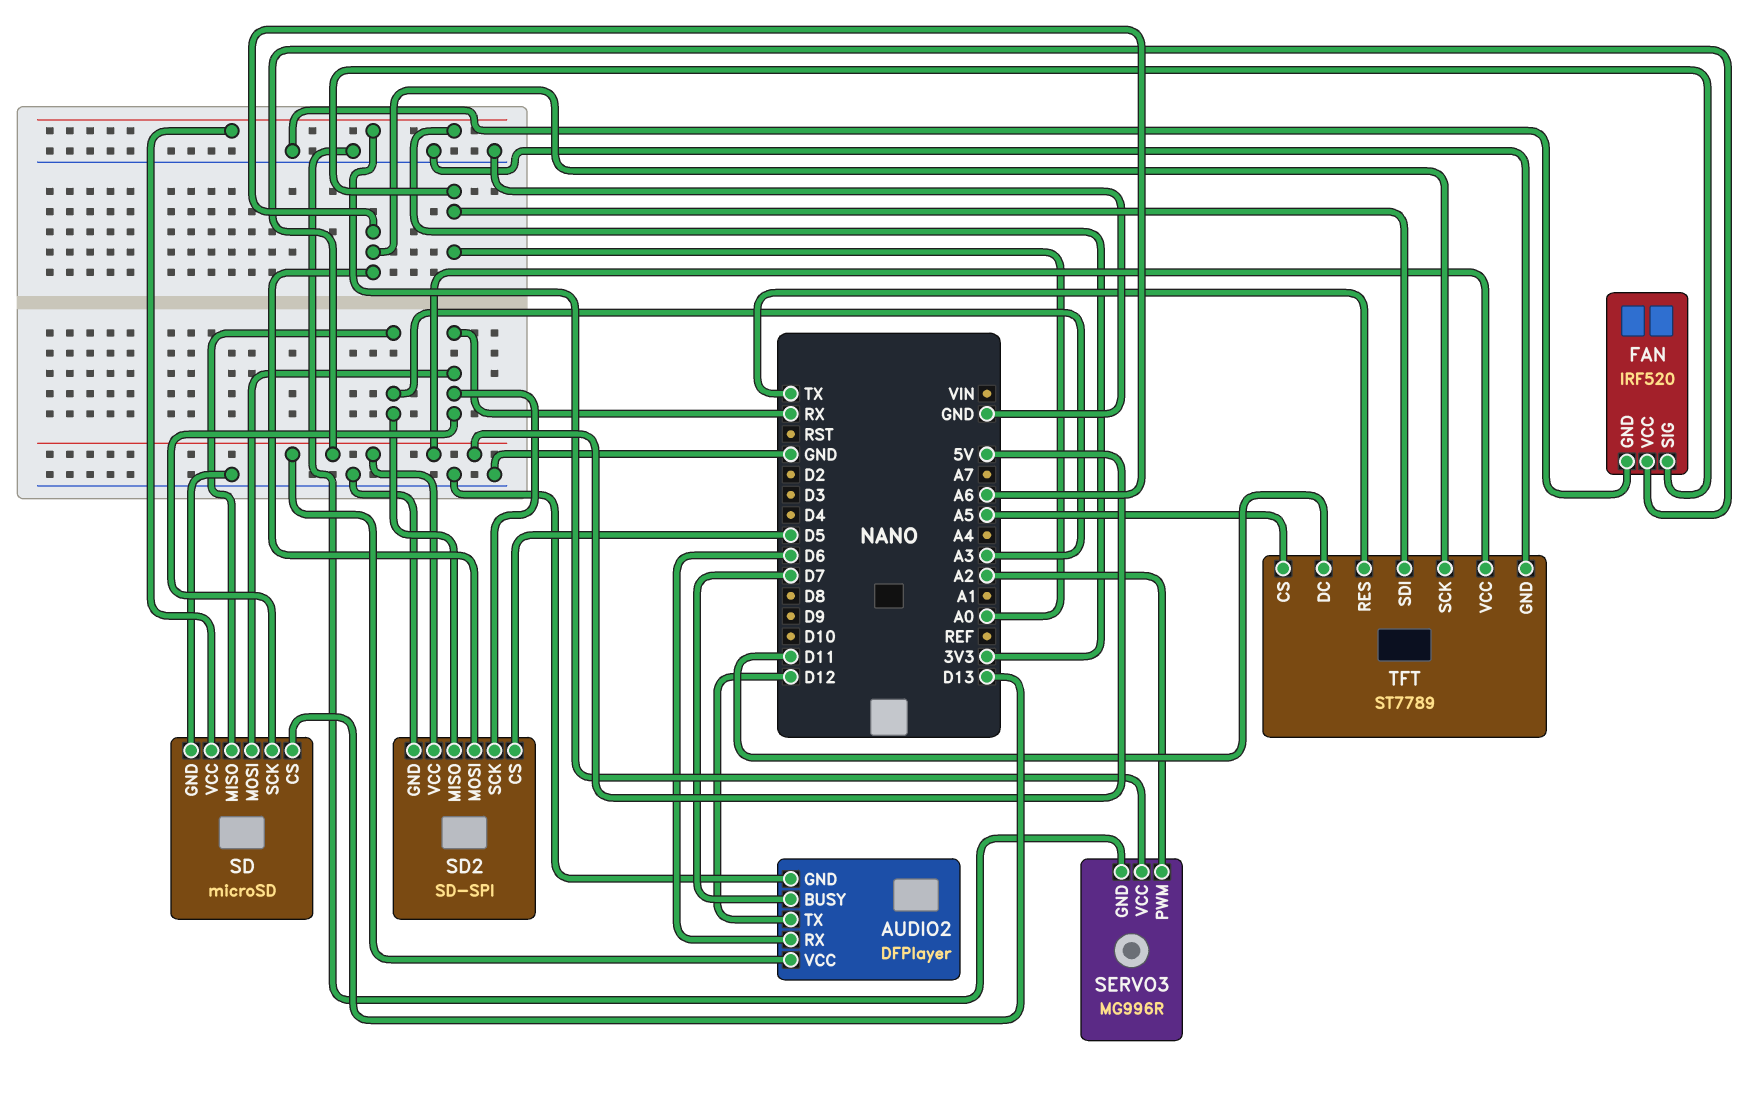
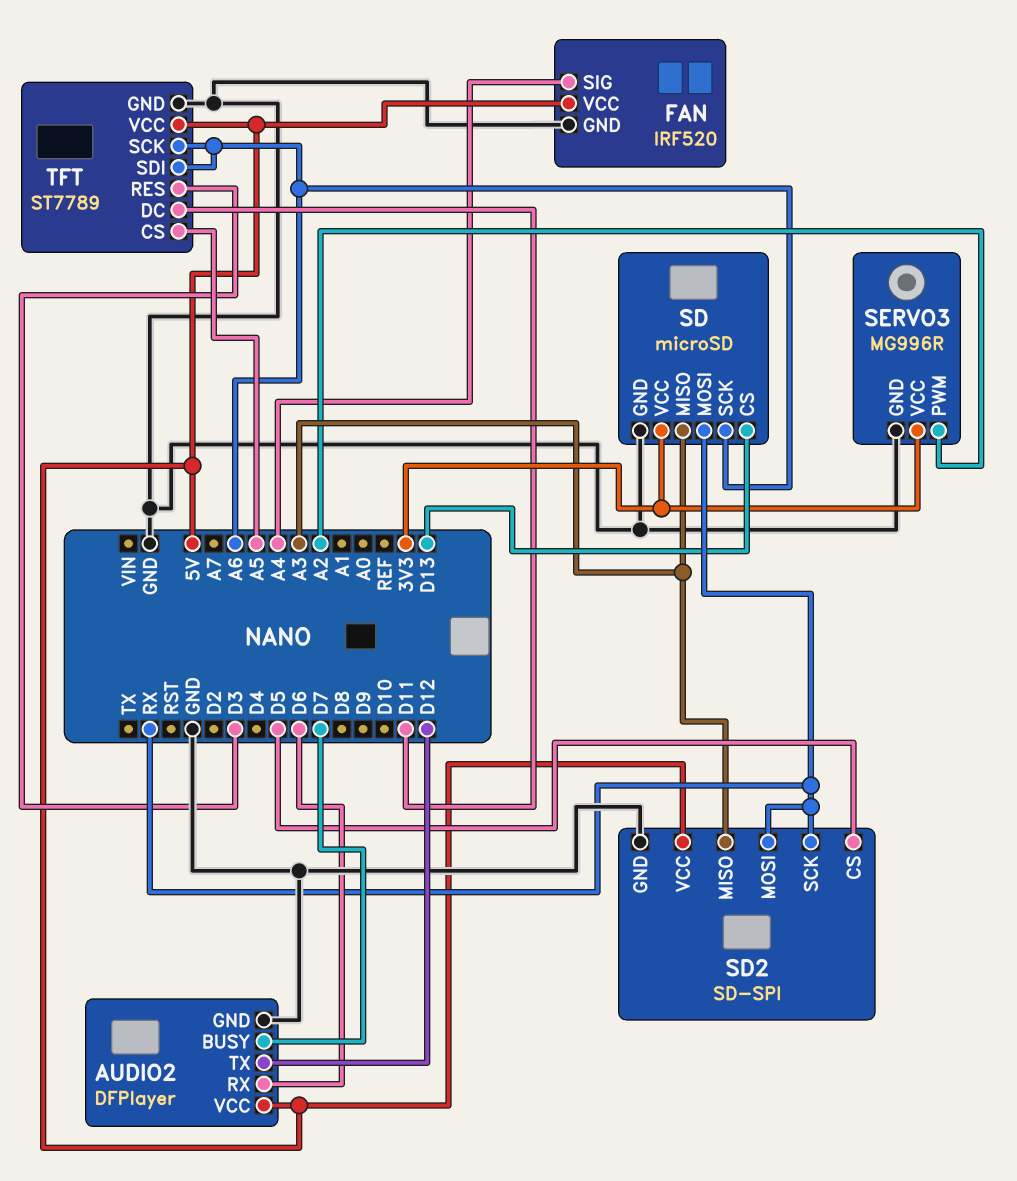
FAN pin SIG: A0 -> A4
SD pin SCK: RX -> A6
SD2 pin MOSI: A6 -> RX
TFT pin RES: TX -> D3
TFT pin SDI: A0 -> A6

